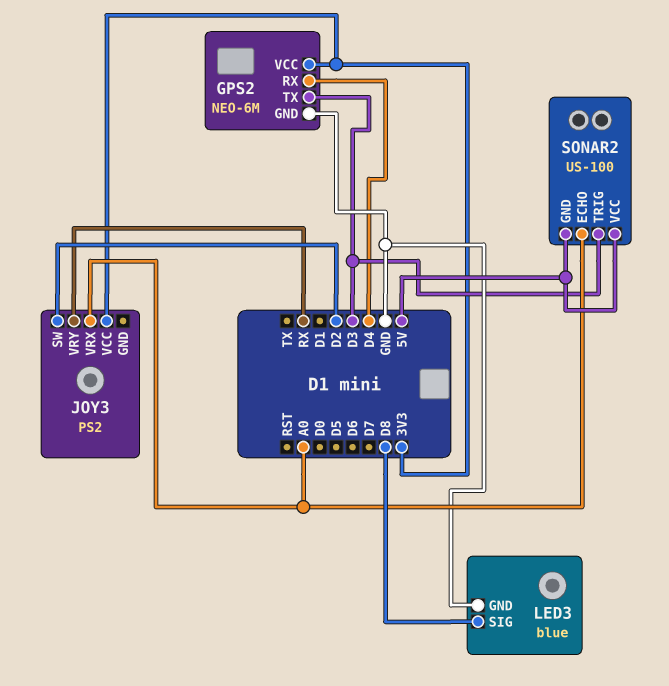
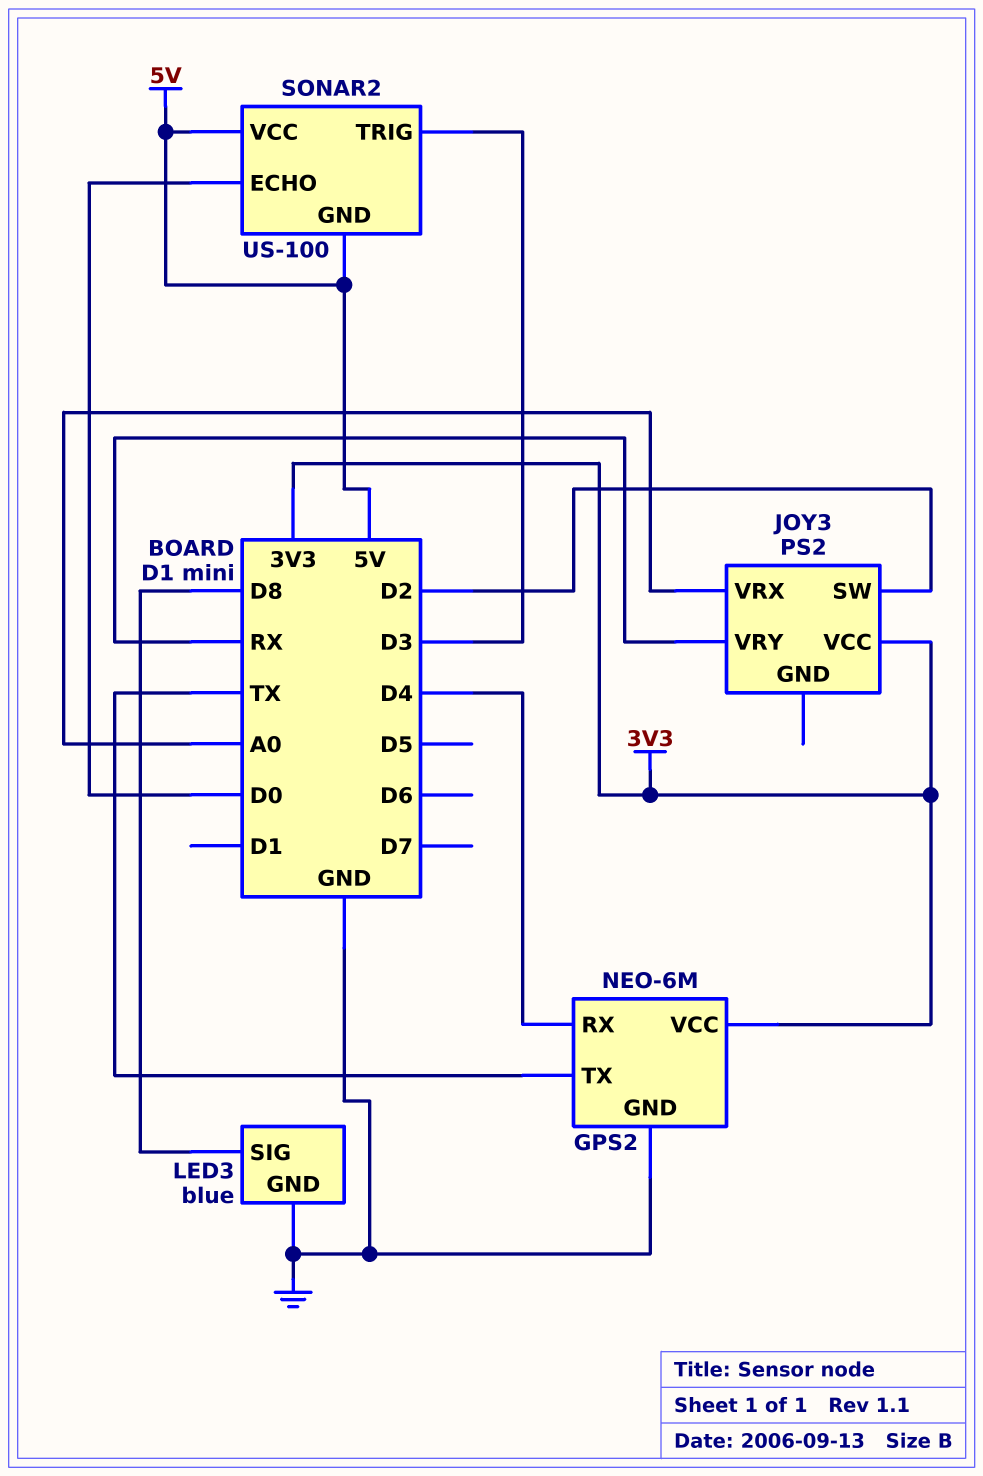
GPS2 pin TX: D3 -> TX
SONAR2 pin ECHO: A0 -> D0

